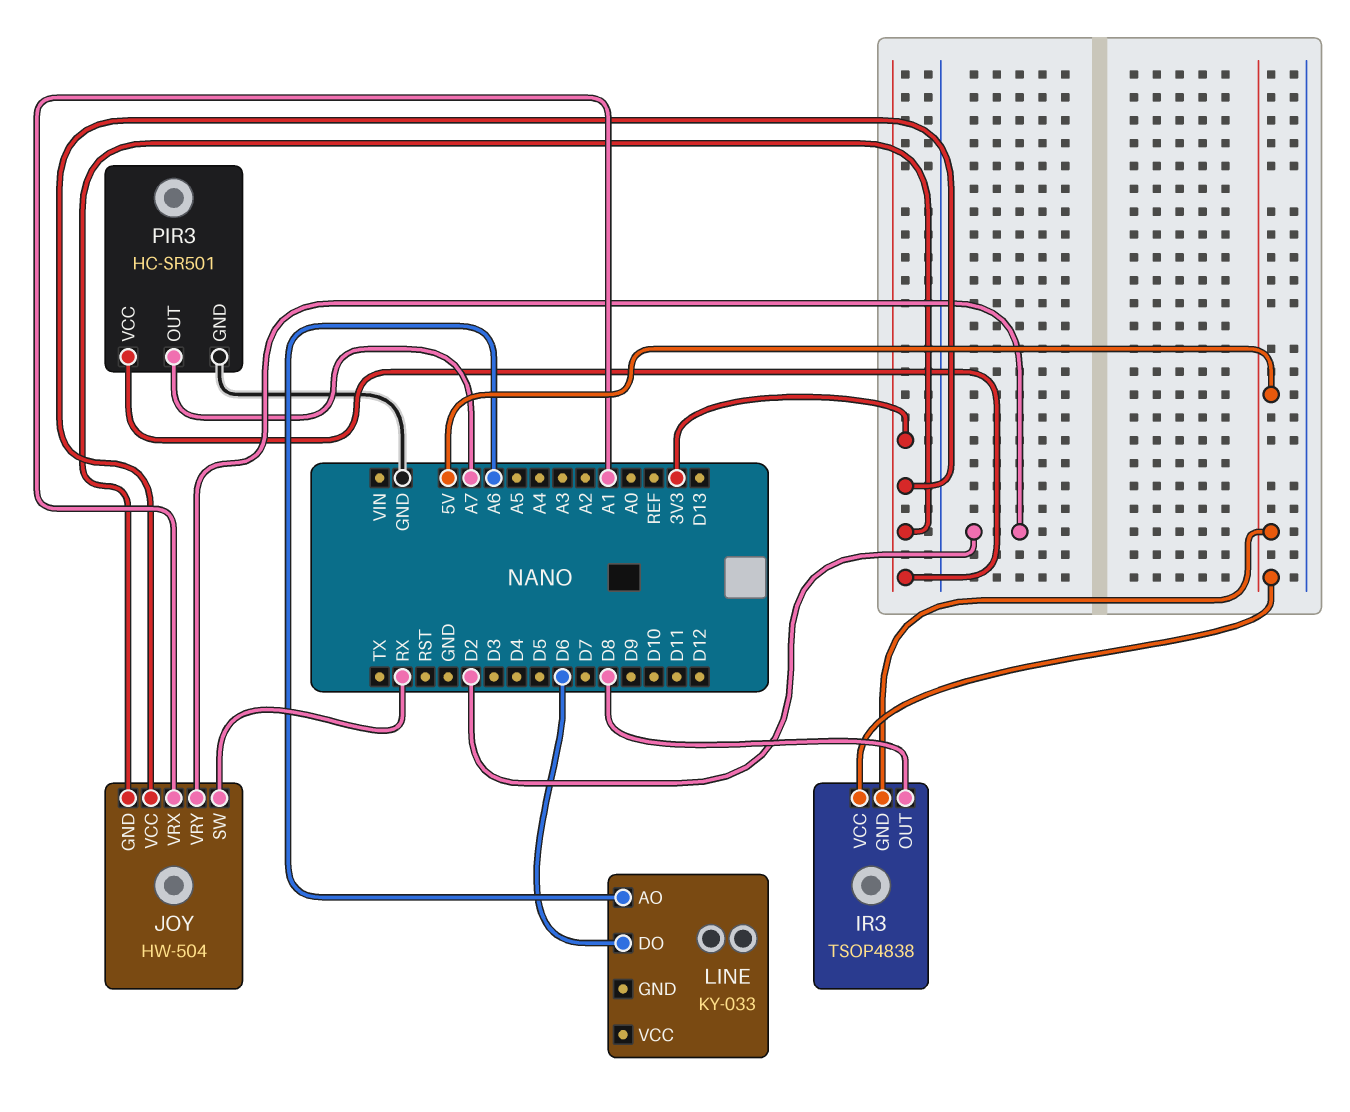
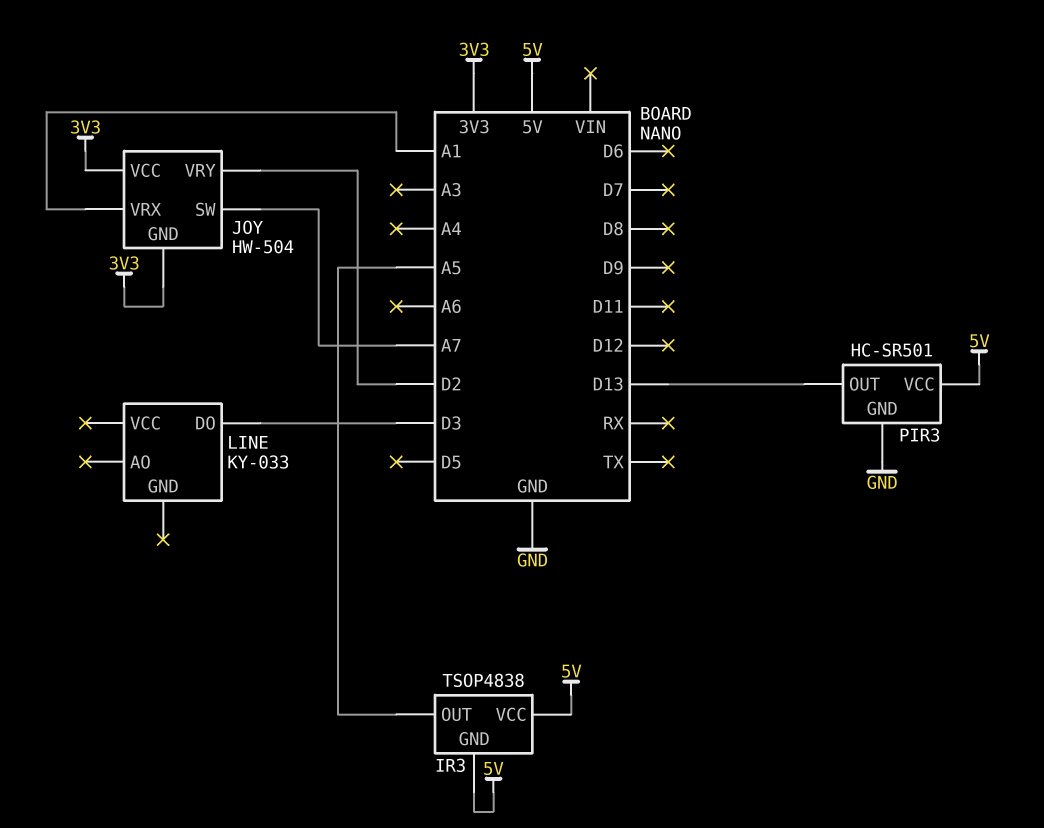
IR3 pin OUT: D8 -> A5
JOY pin SW: RX -> A7
LINE pin AO: A6 -> none
LINE pin DO: D6 -> D3
PIR3 pin OUT: A7 -> D13
PIR3 pin VCC: 3V3 -> 5V

